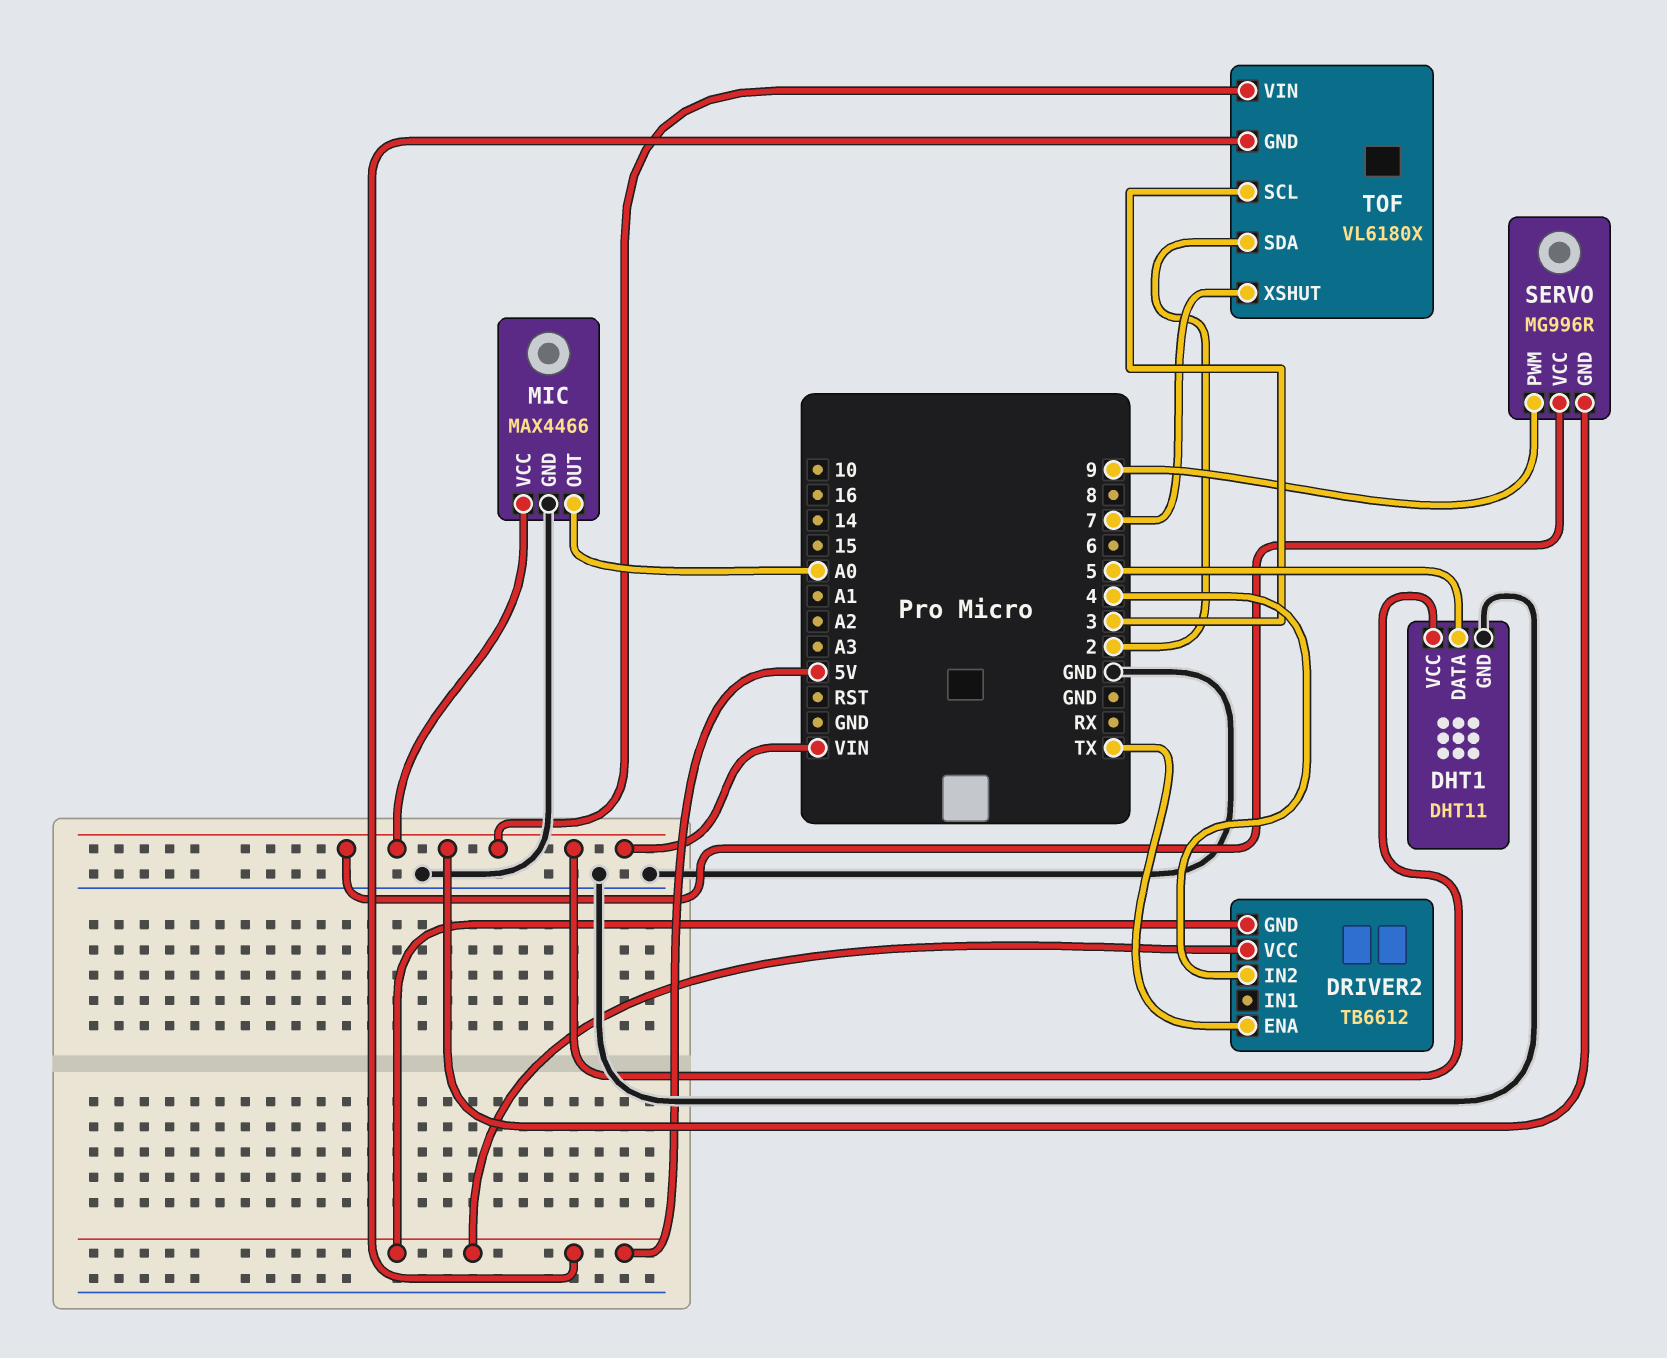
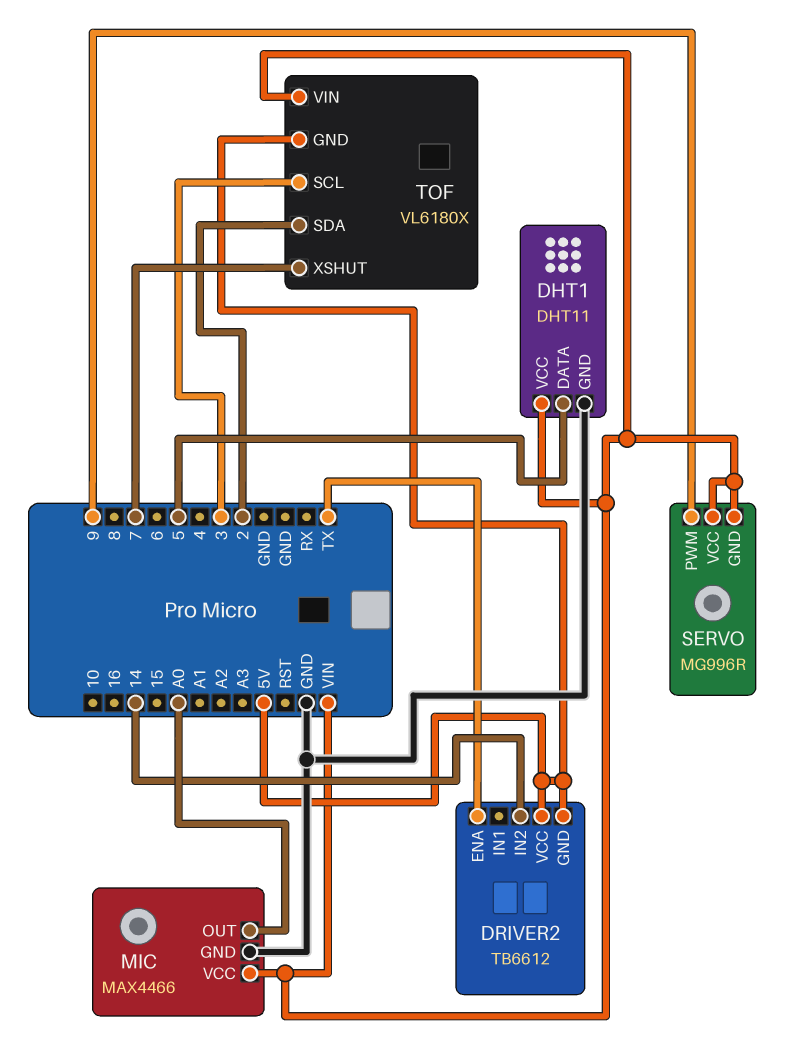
DRIVER2 pin IN2: 4 -> 14

